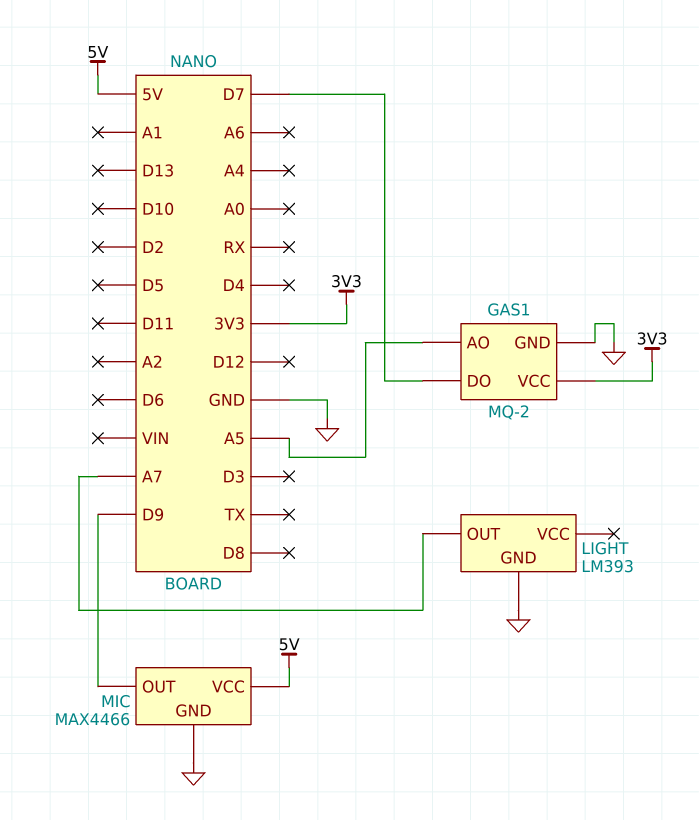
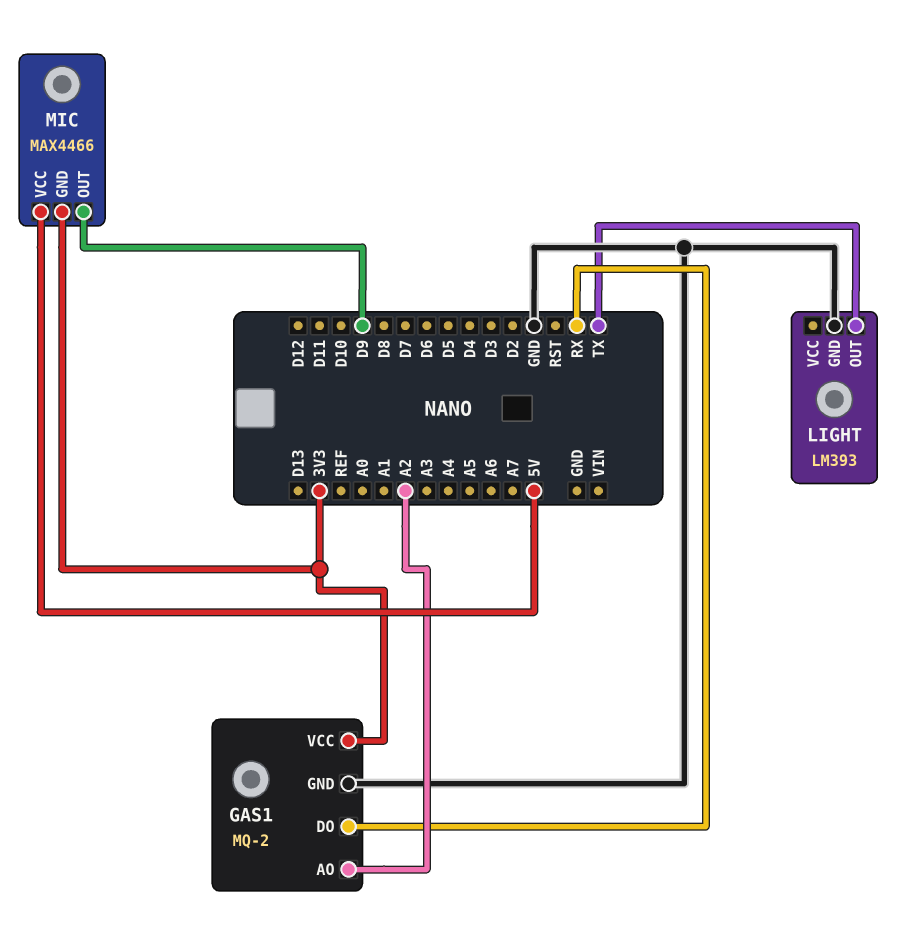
GAS1 pin AO: A5 -> A2
GAS1 pin DO: D7 -> RX
LIGHT pin OUT: A7 -> TX
MIC pin GND: GND -> 3V3

